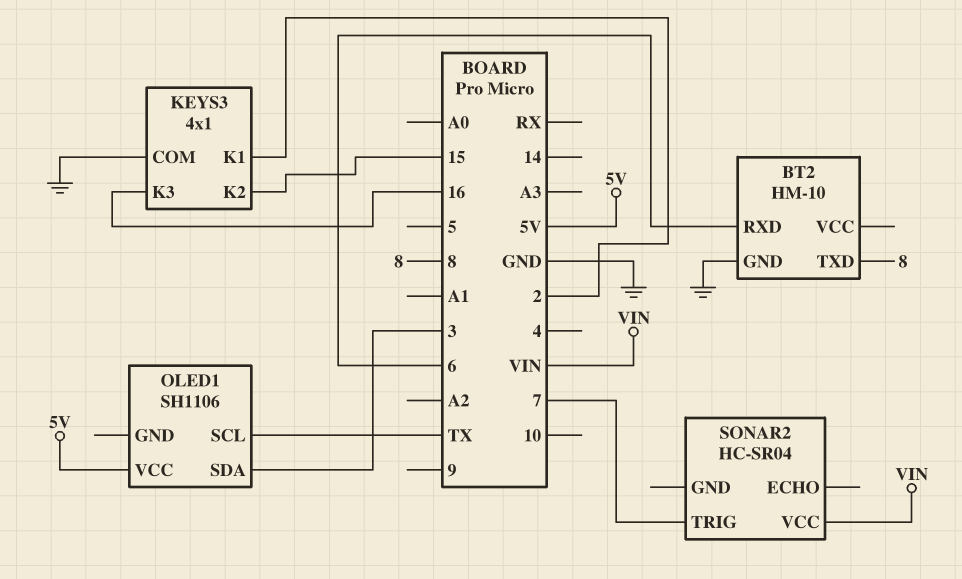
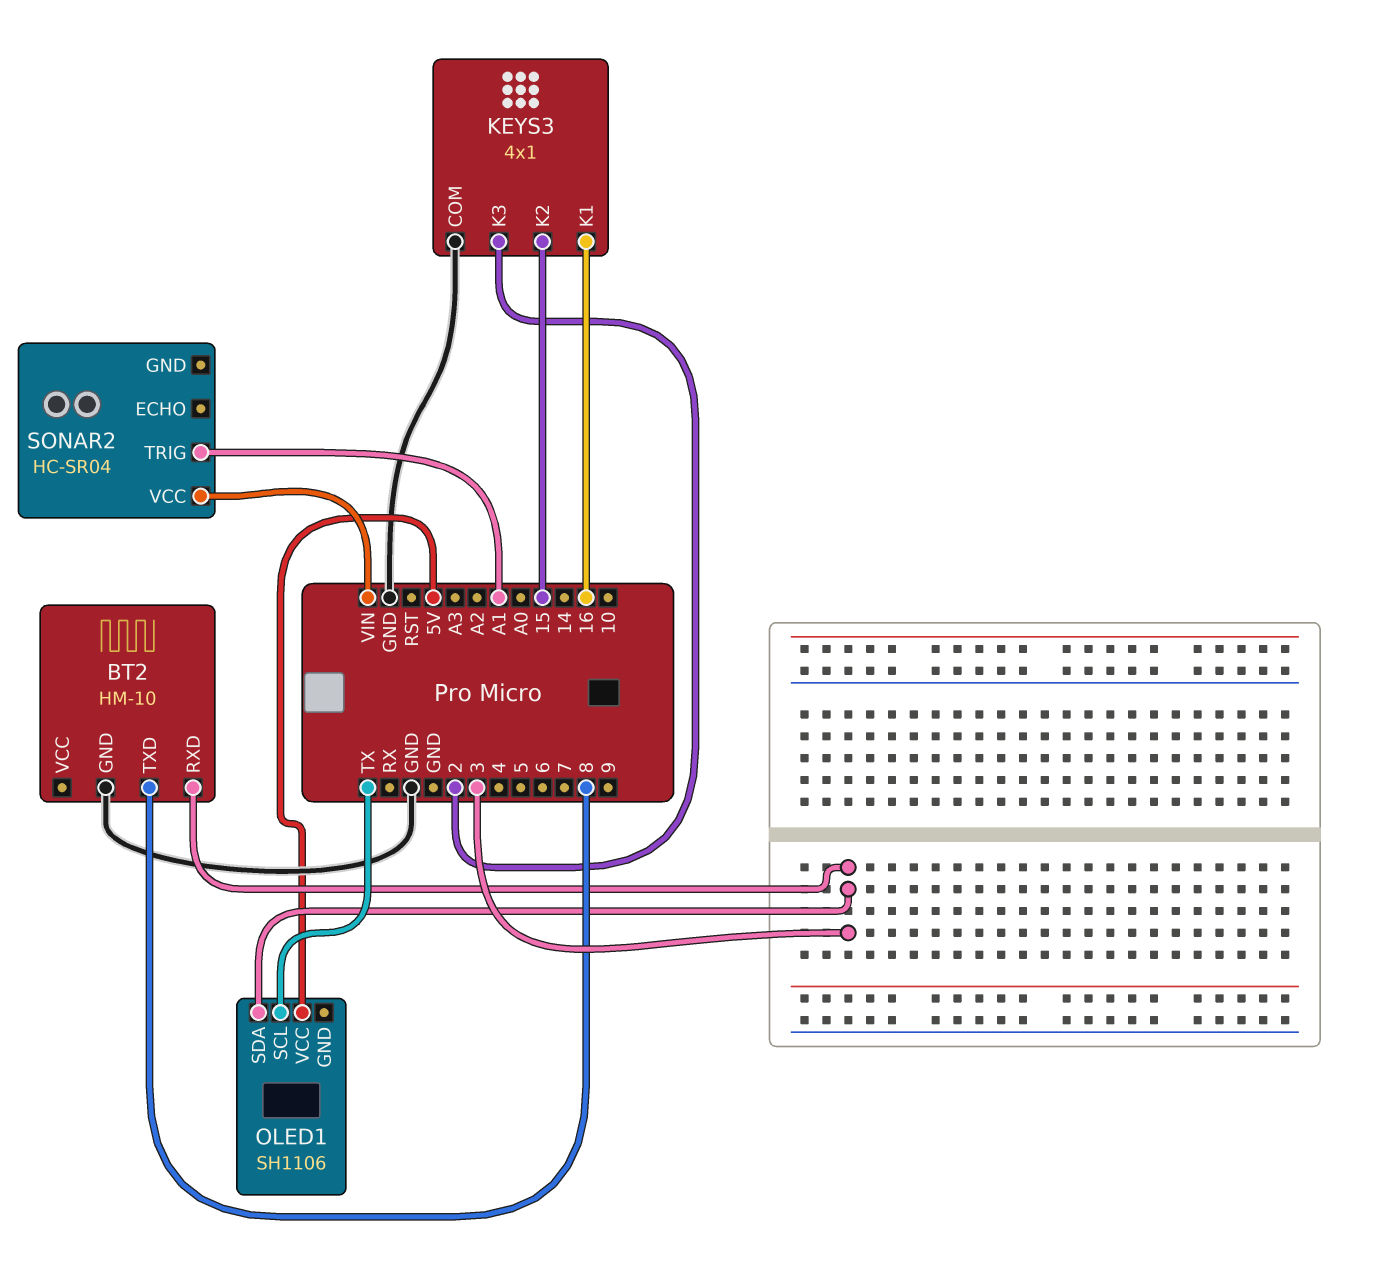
BT2 pin RXD: 6 -> 3
KEYS3 pin K1: 2 -> 16
KEYS3 pin K3: 16 -> 2
SONAR2 pin TRIG: 7 -> A1

